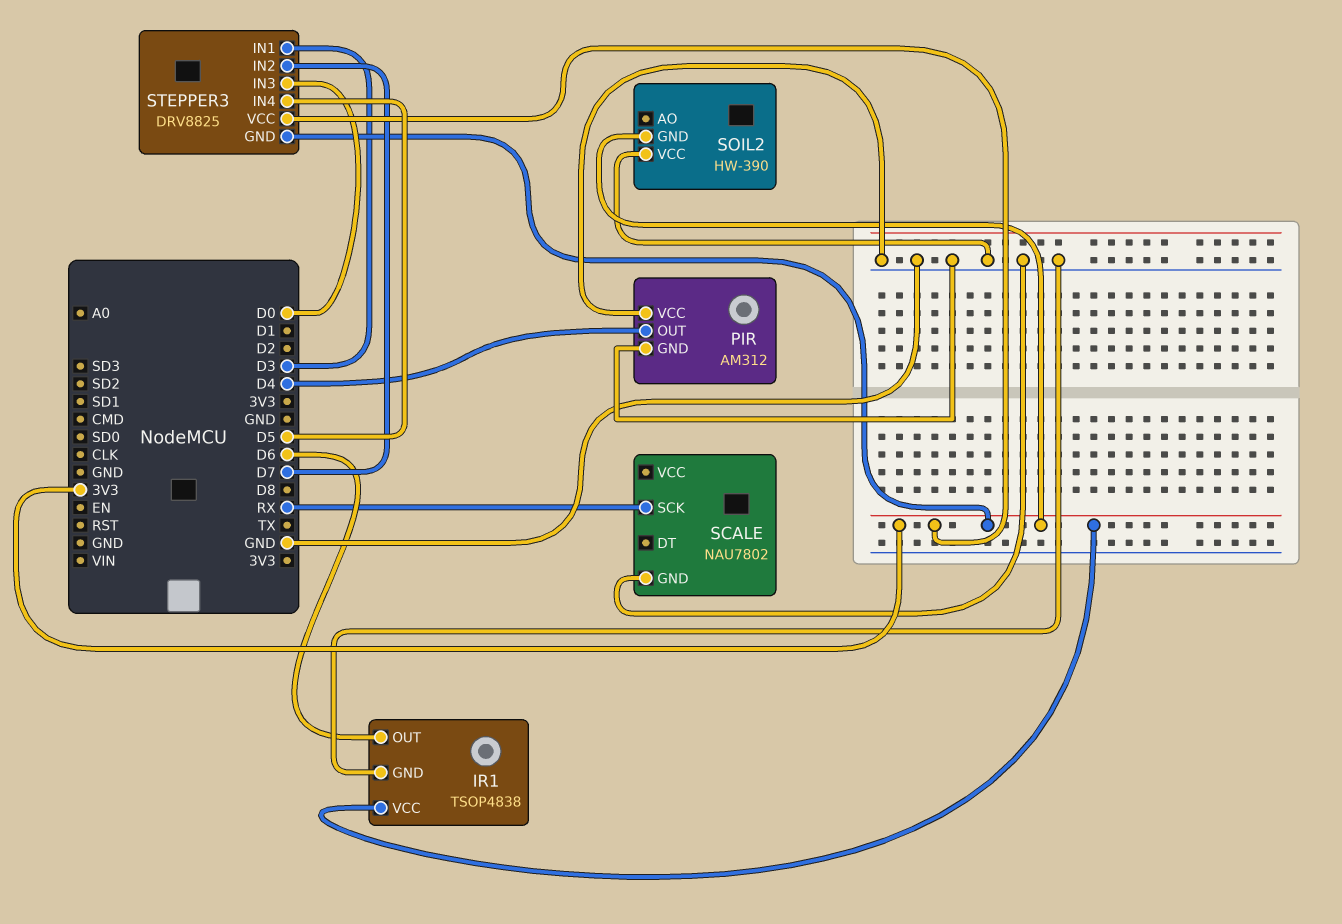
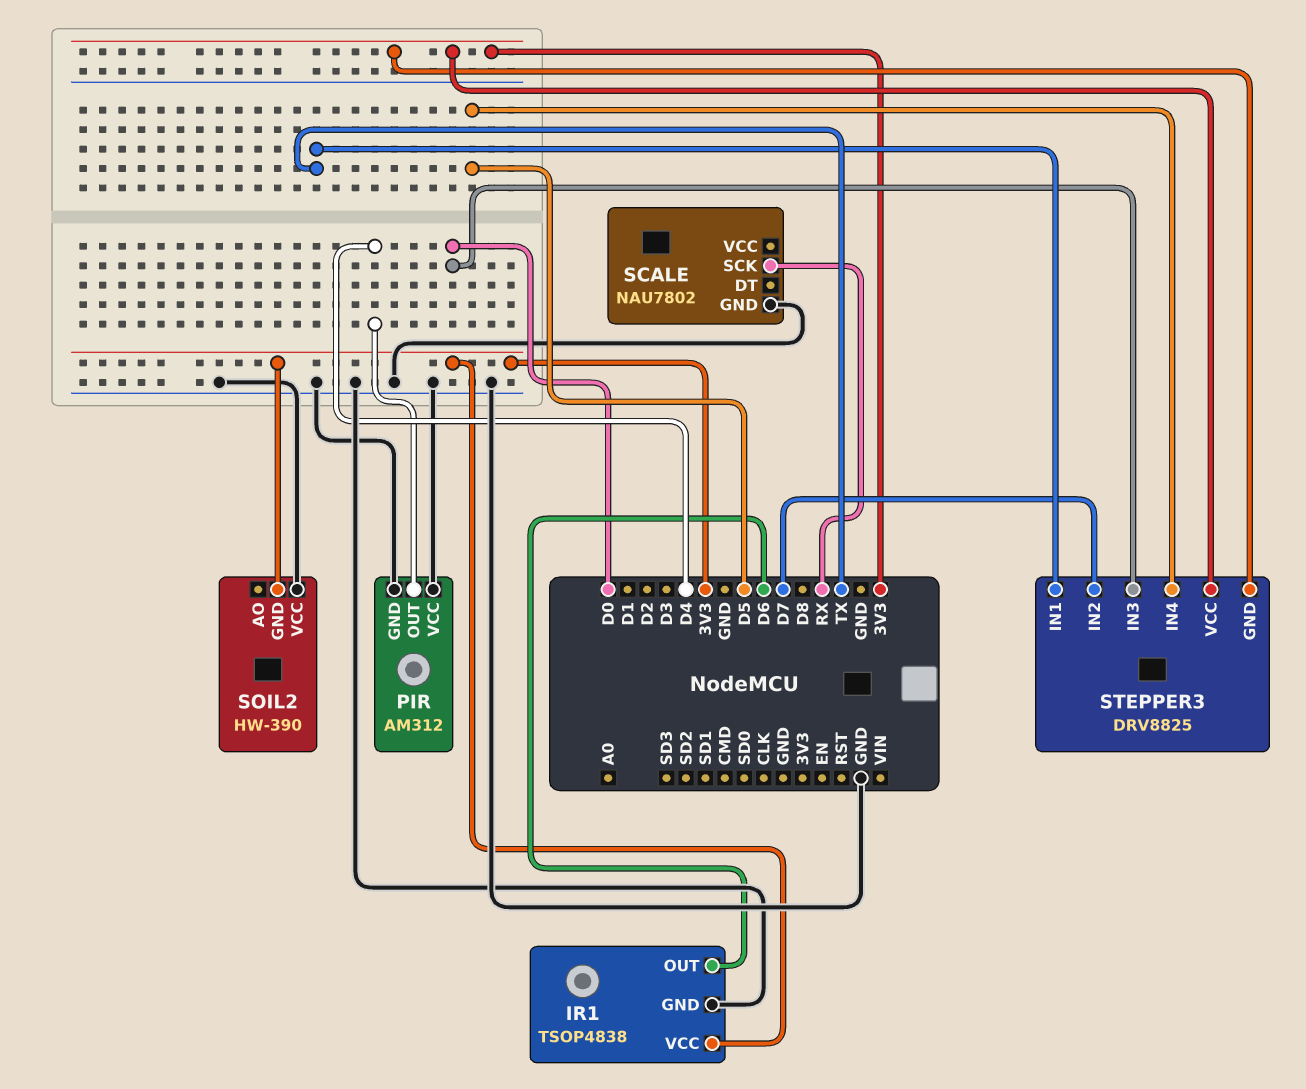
STEPPER3 pin IN1: D3 -> TX

